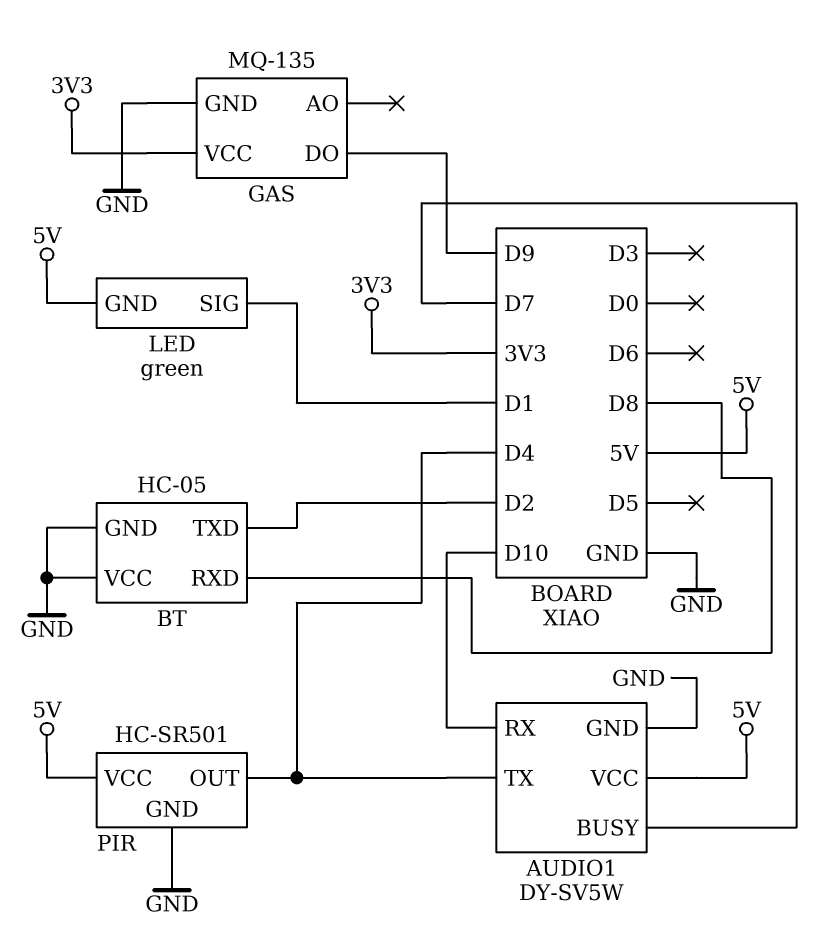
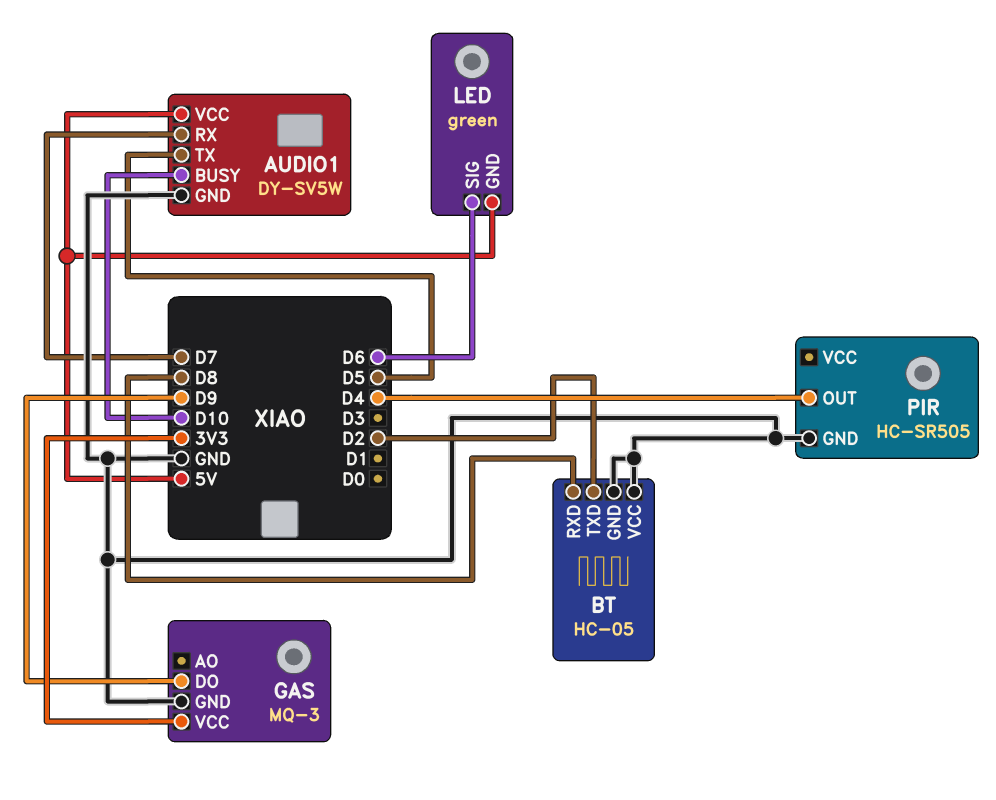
AUDIO1 pin BUSY: D7 -> D10
AUDIO1 pin RX: D10 -> D7
AUDIO1 pin TX: D4 -> D5
GAS: MQ-135 -> MQ-3
LED pin SIG: D1 -> D6
PIR: HC-SR501 -> HC-SR505
PIR pin VCC: 5V -> none

